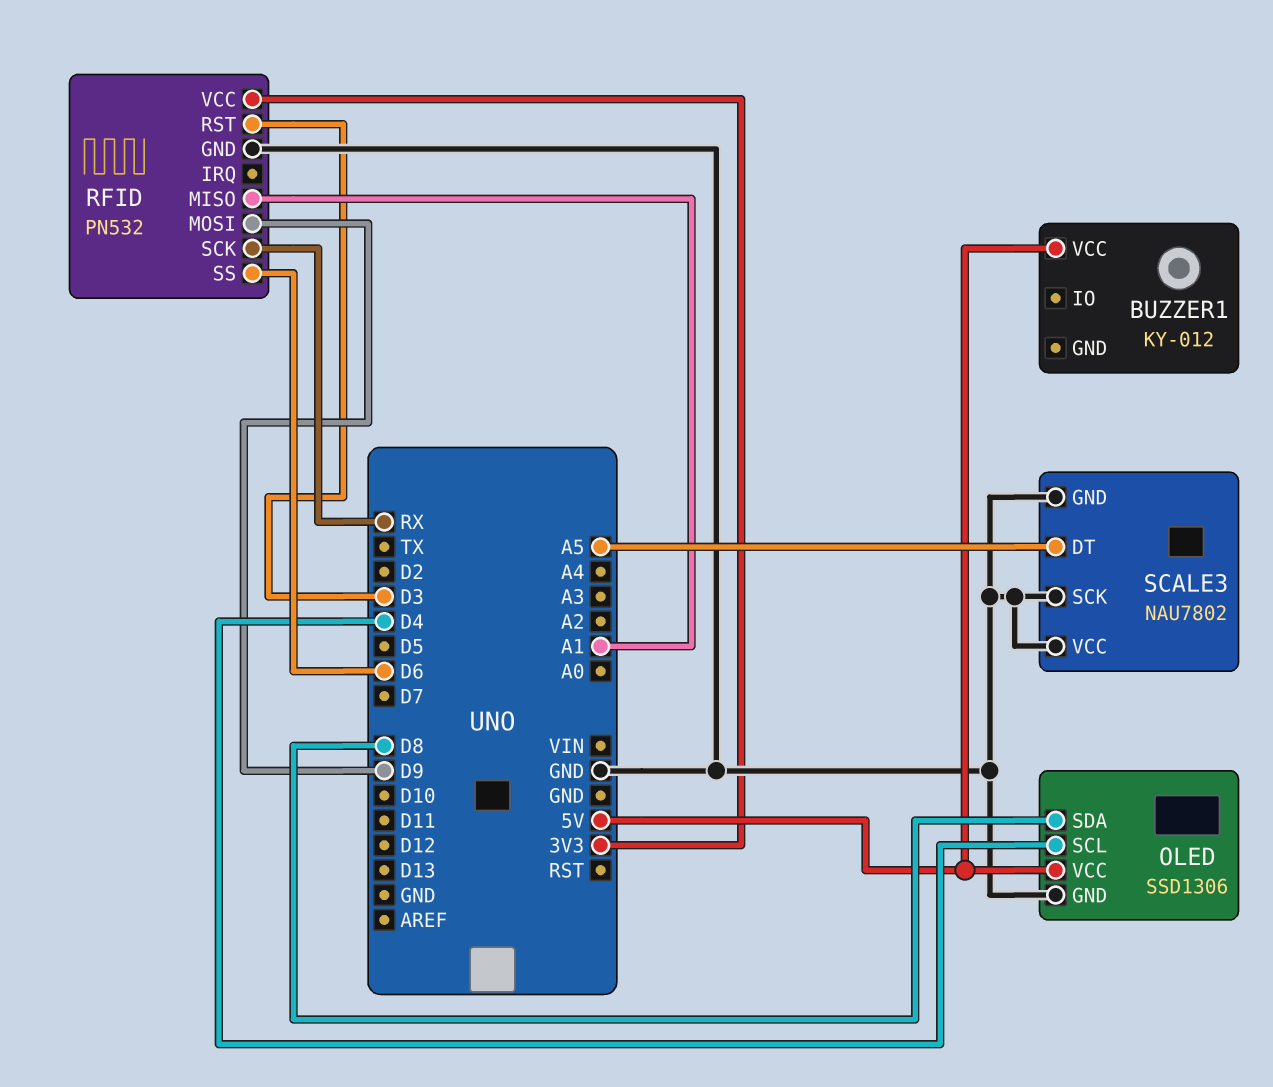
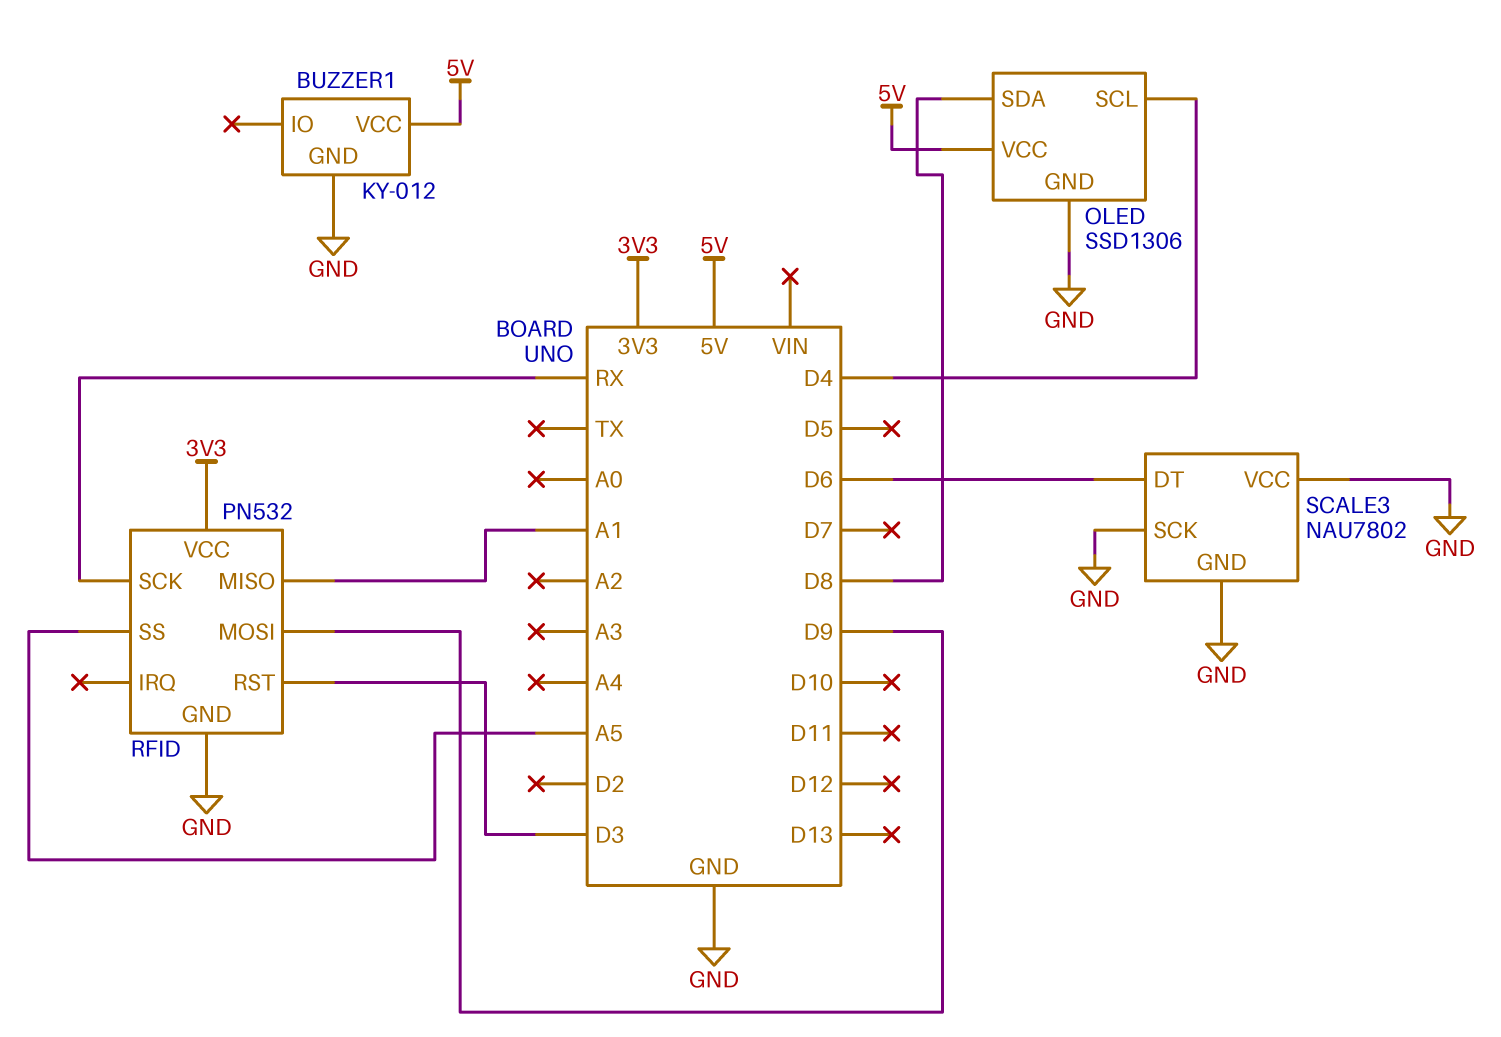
BUZZER1 pin GND: none -> GND
RFID pin SS: D6 -> A5
SCALE3 pin DT: A5 -> D6

